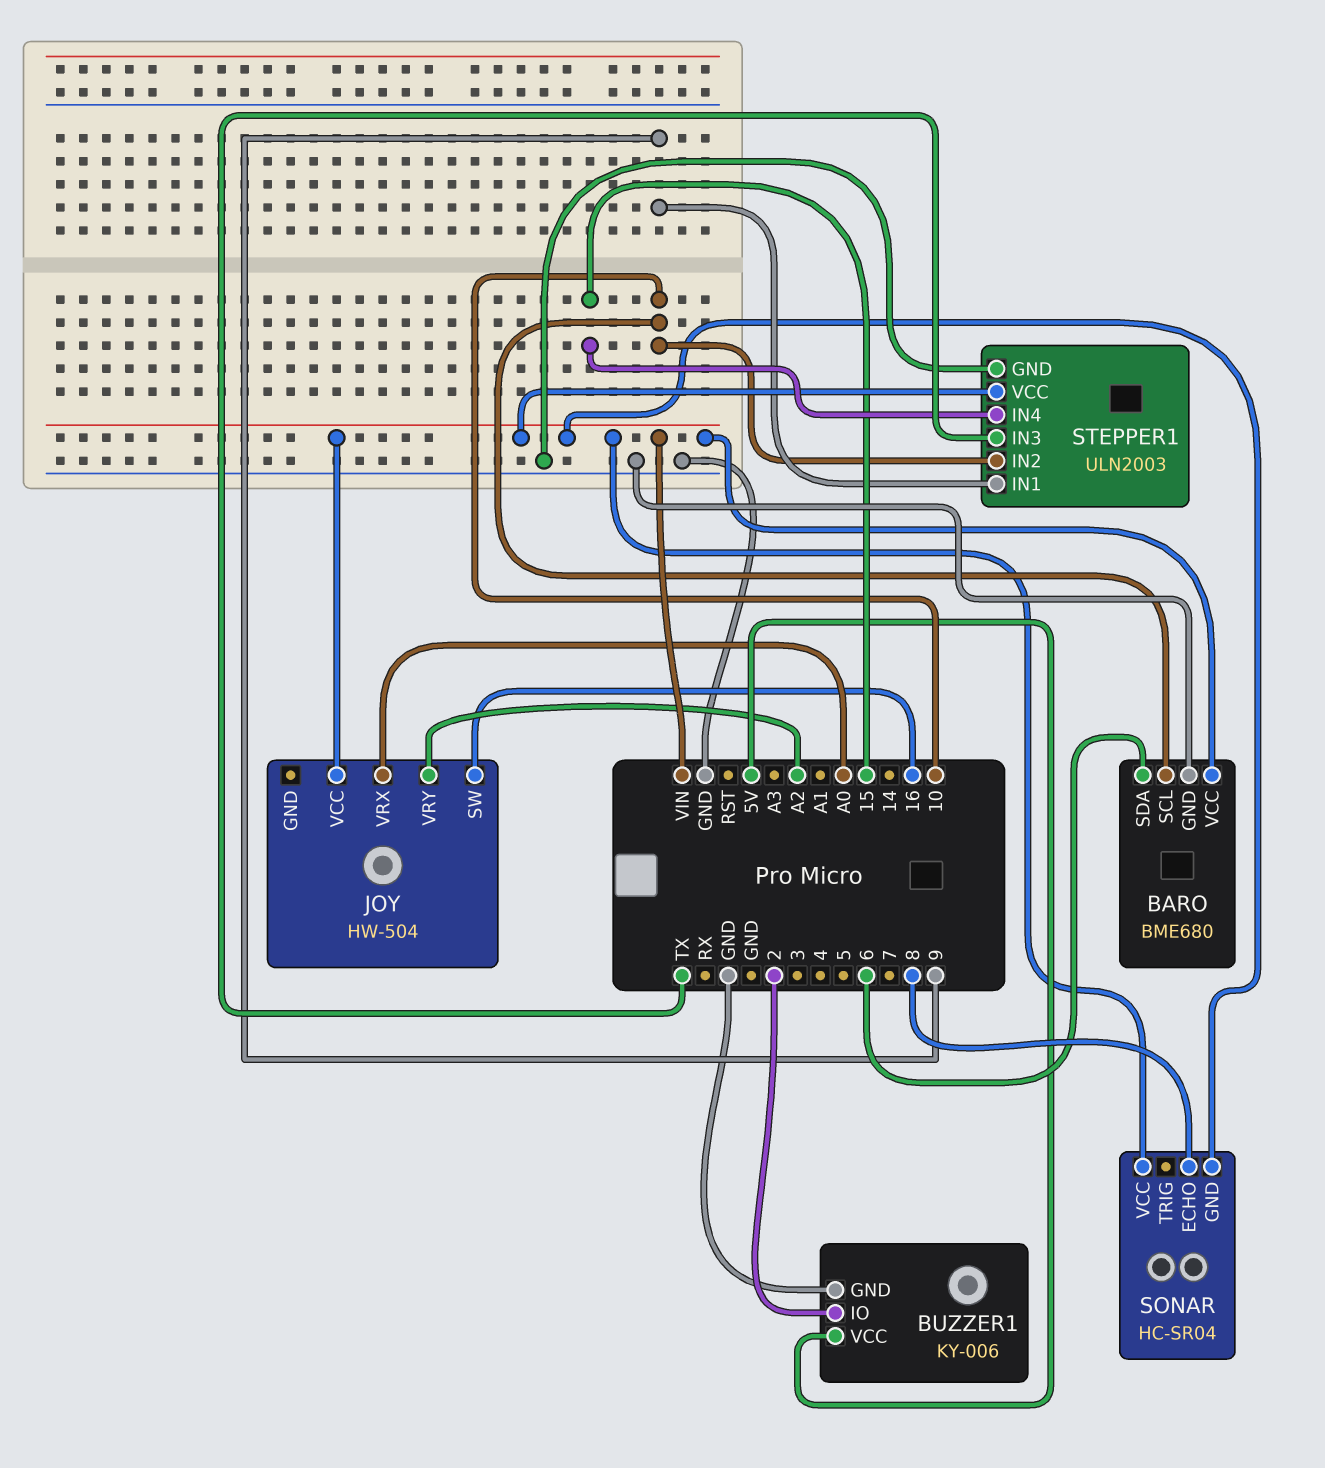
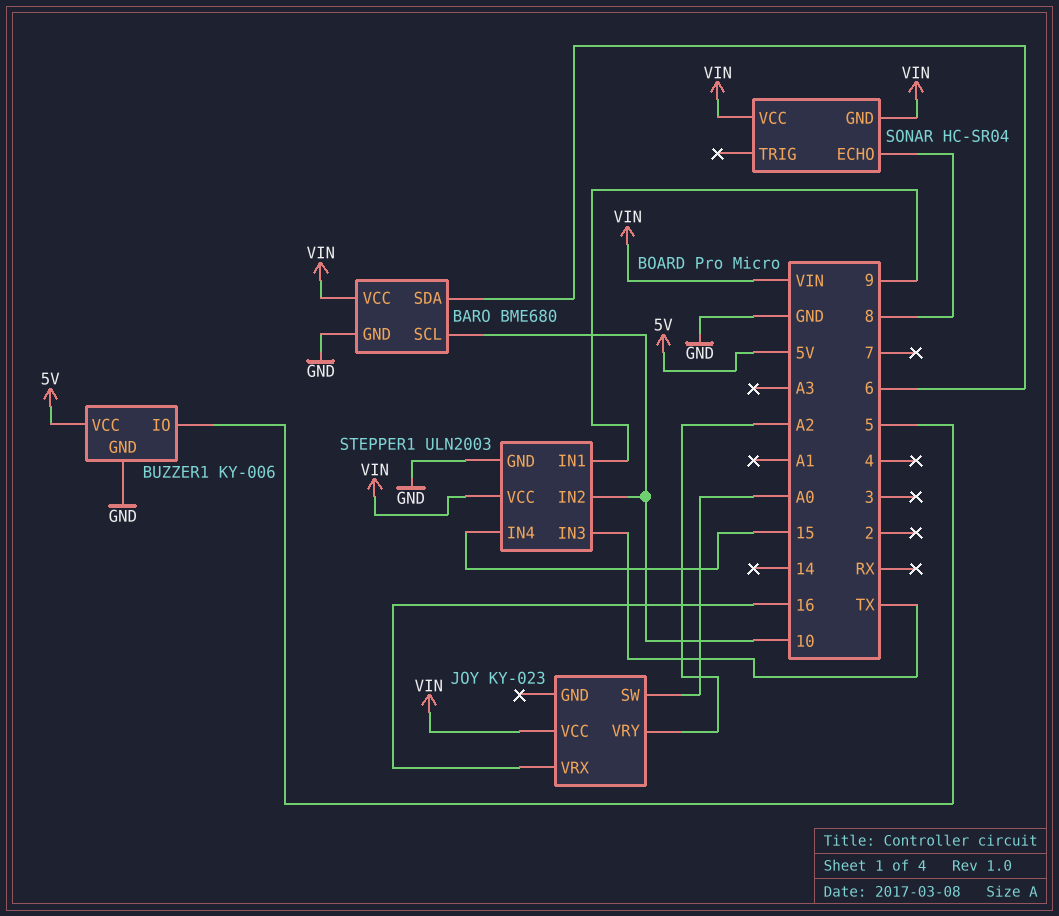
BUZZER1 pin IO: 2 -> 5
JOY: HW-504 -> KY-023
JOY pin SW: 16 -> A0
JOY pin VRX: A0 -> 16

